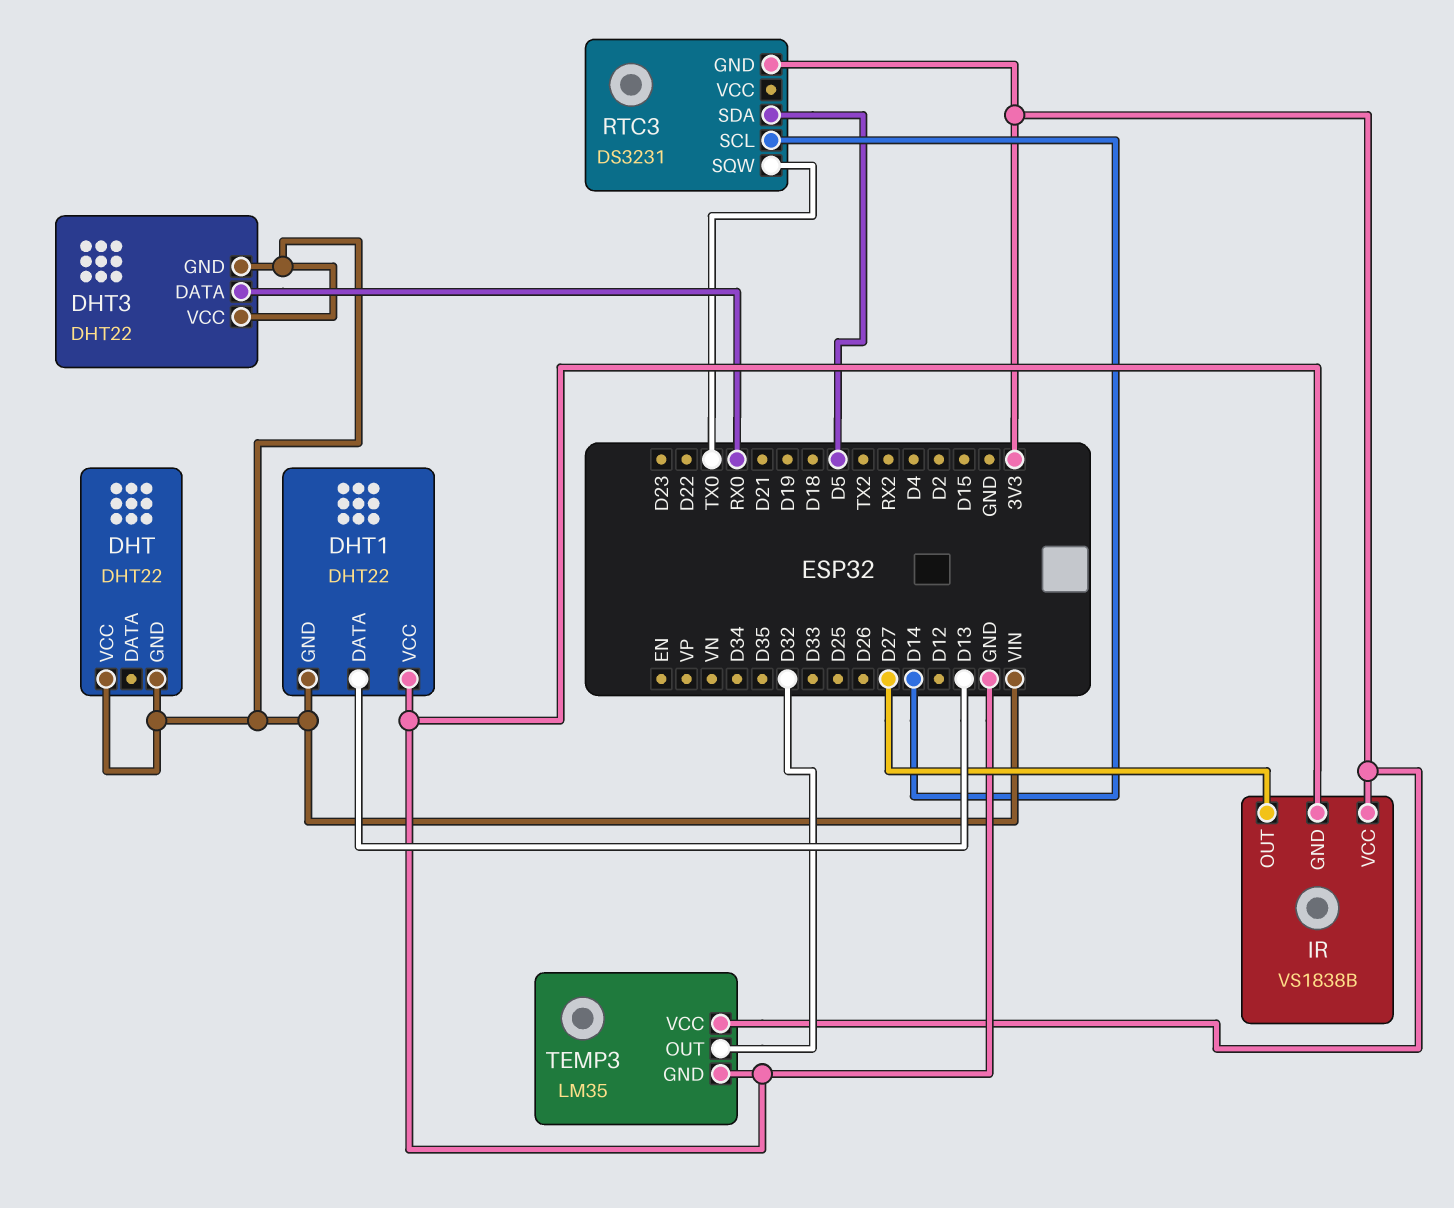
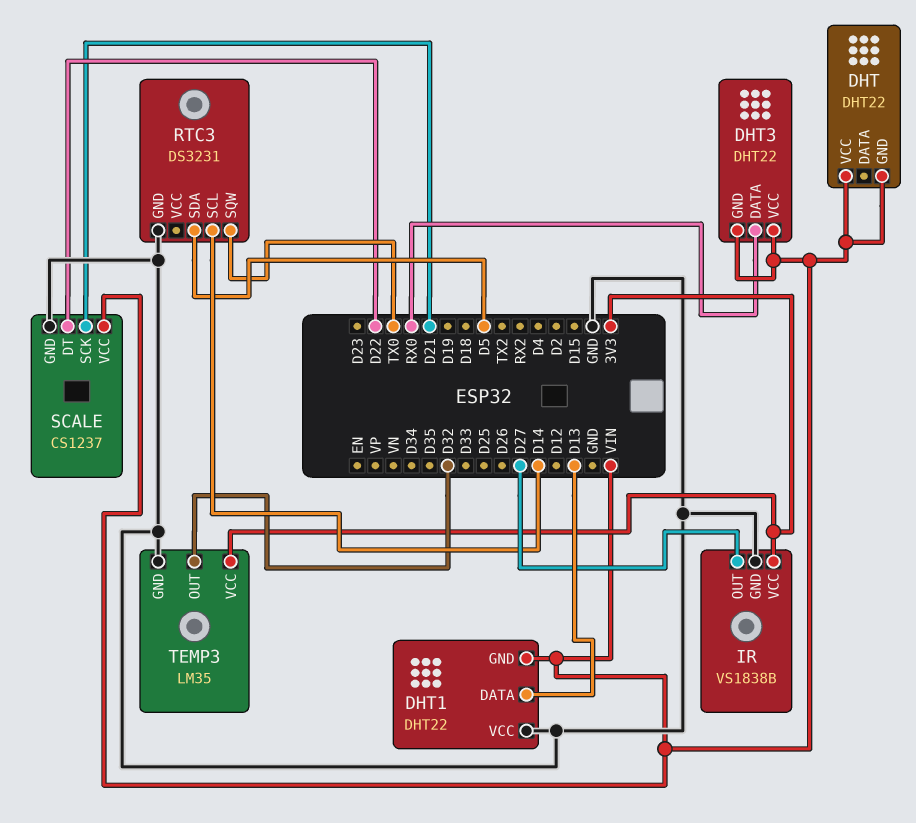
RTC3 pin GND: 3V3 -> GND
SCALE: none -> CS1237
SCALE pin DT: none -> D22
SCALE pin GND: none -> GND
SCALE pin SCK: none -> D21
SCALE pin VCC: none -> VIN

